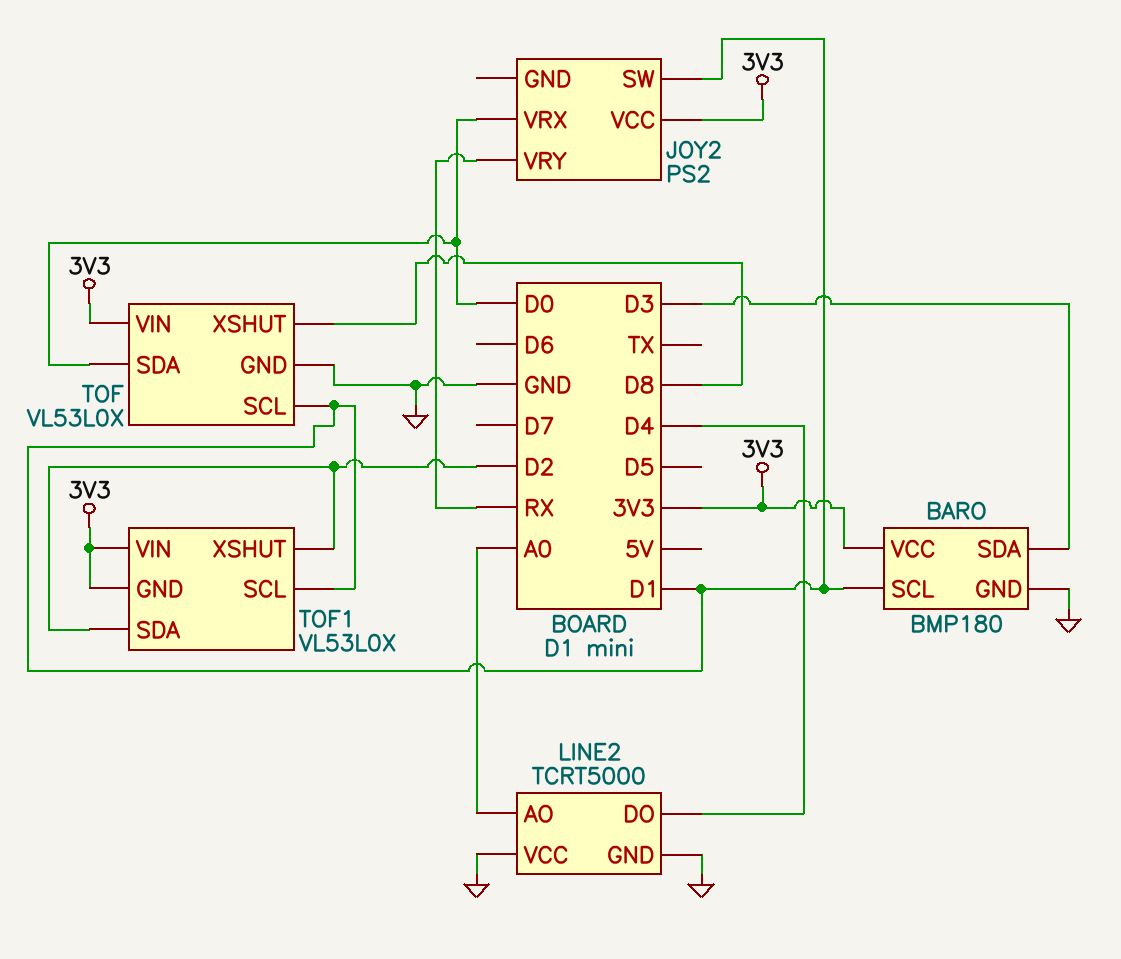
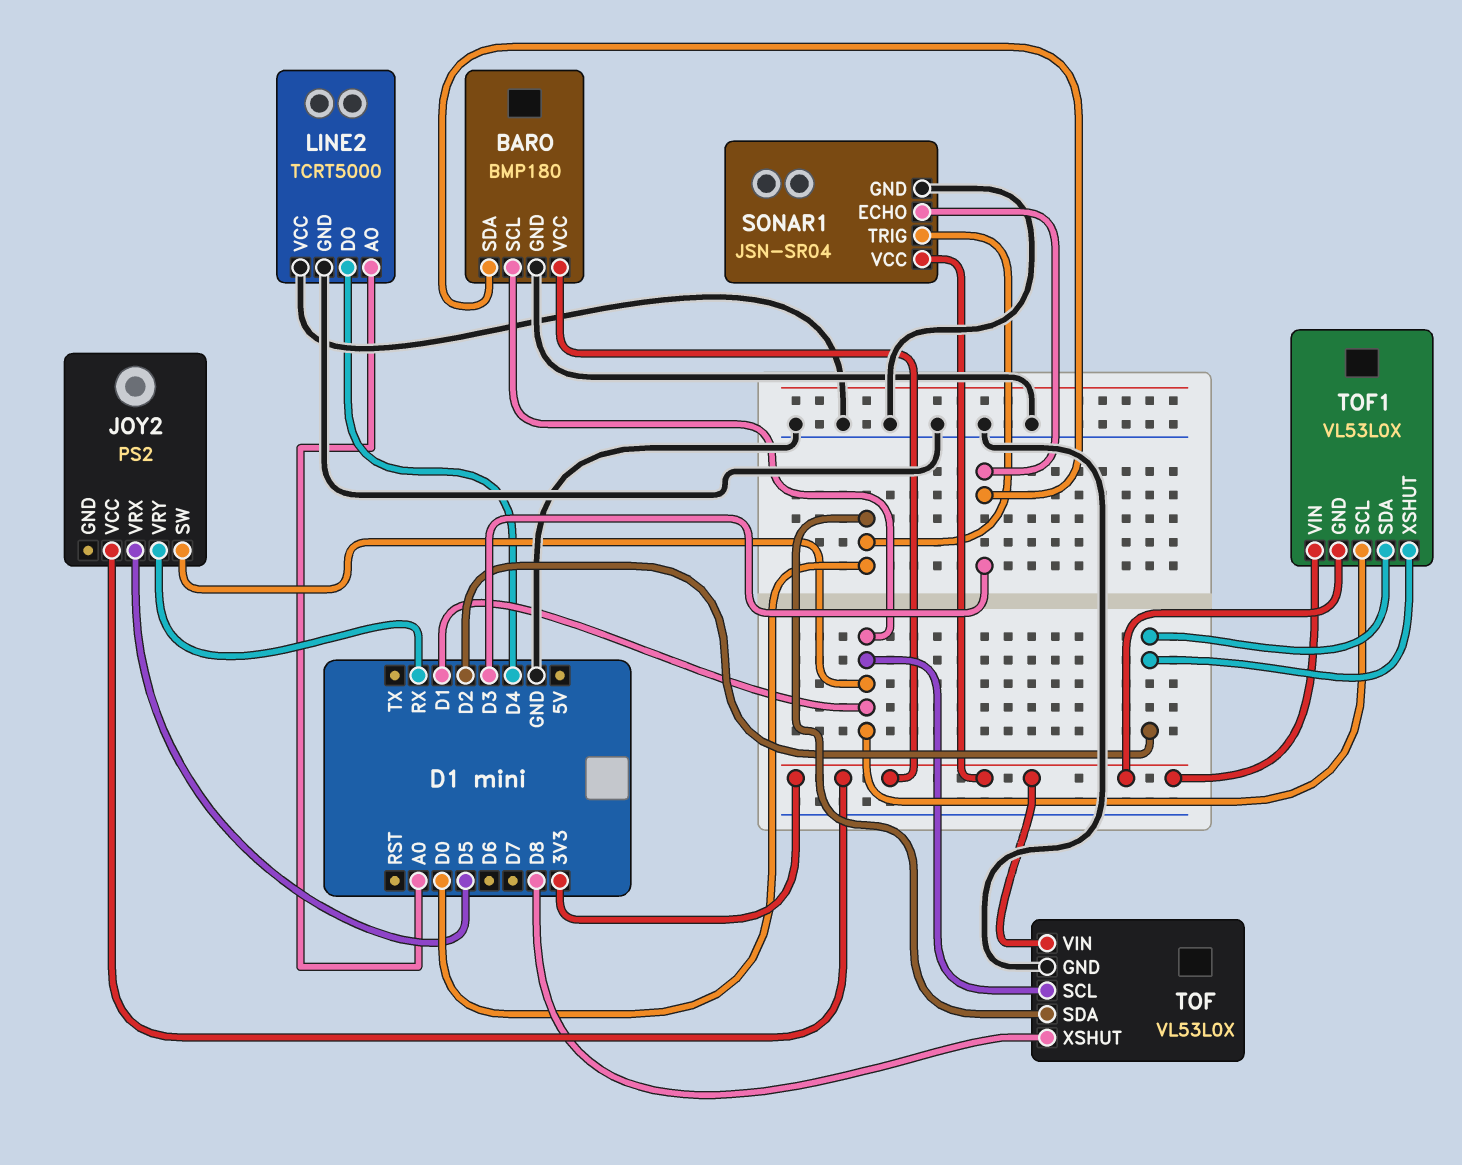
JOY2 pin VRX: D0 -> D5
SONAR1: none -> JSN-SR04
SONAR1 pin ECHO: none -> D3
SONAR1 pin GND: none -> GND
SONAR1 pin TRIG: none -> D0
SONAR1 pin VCC: none -> 3V3

